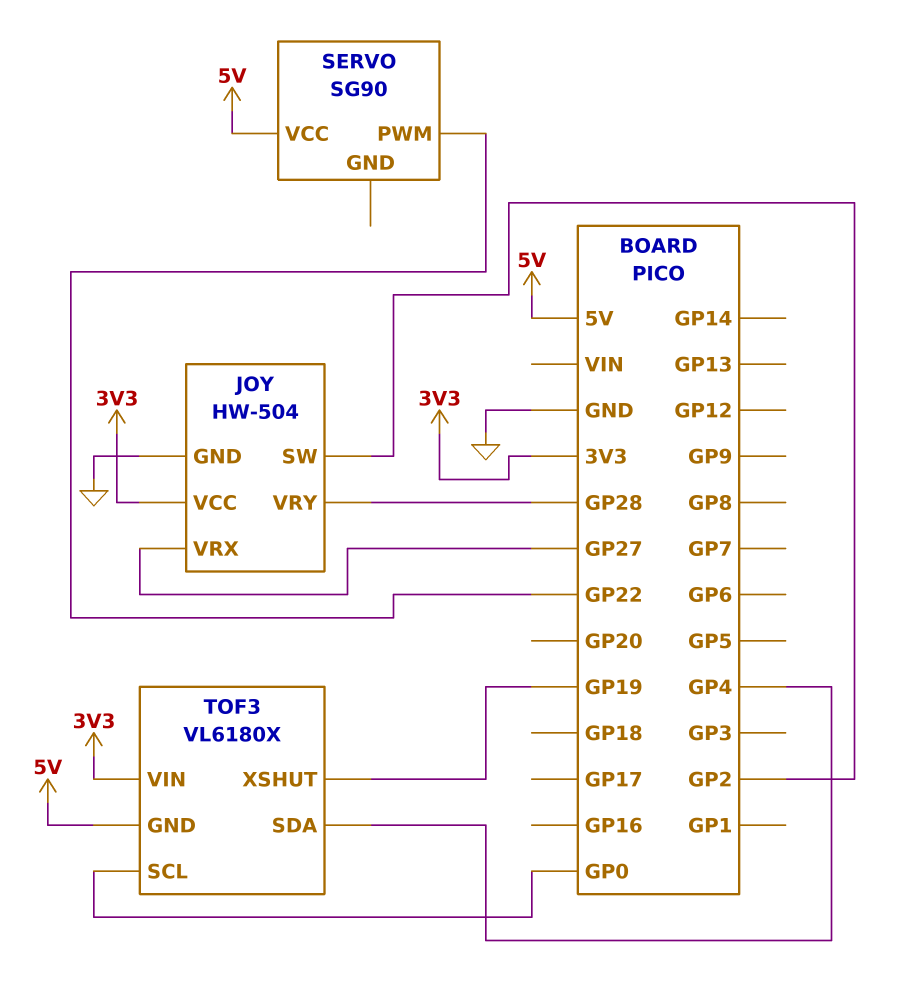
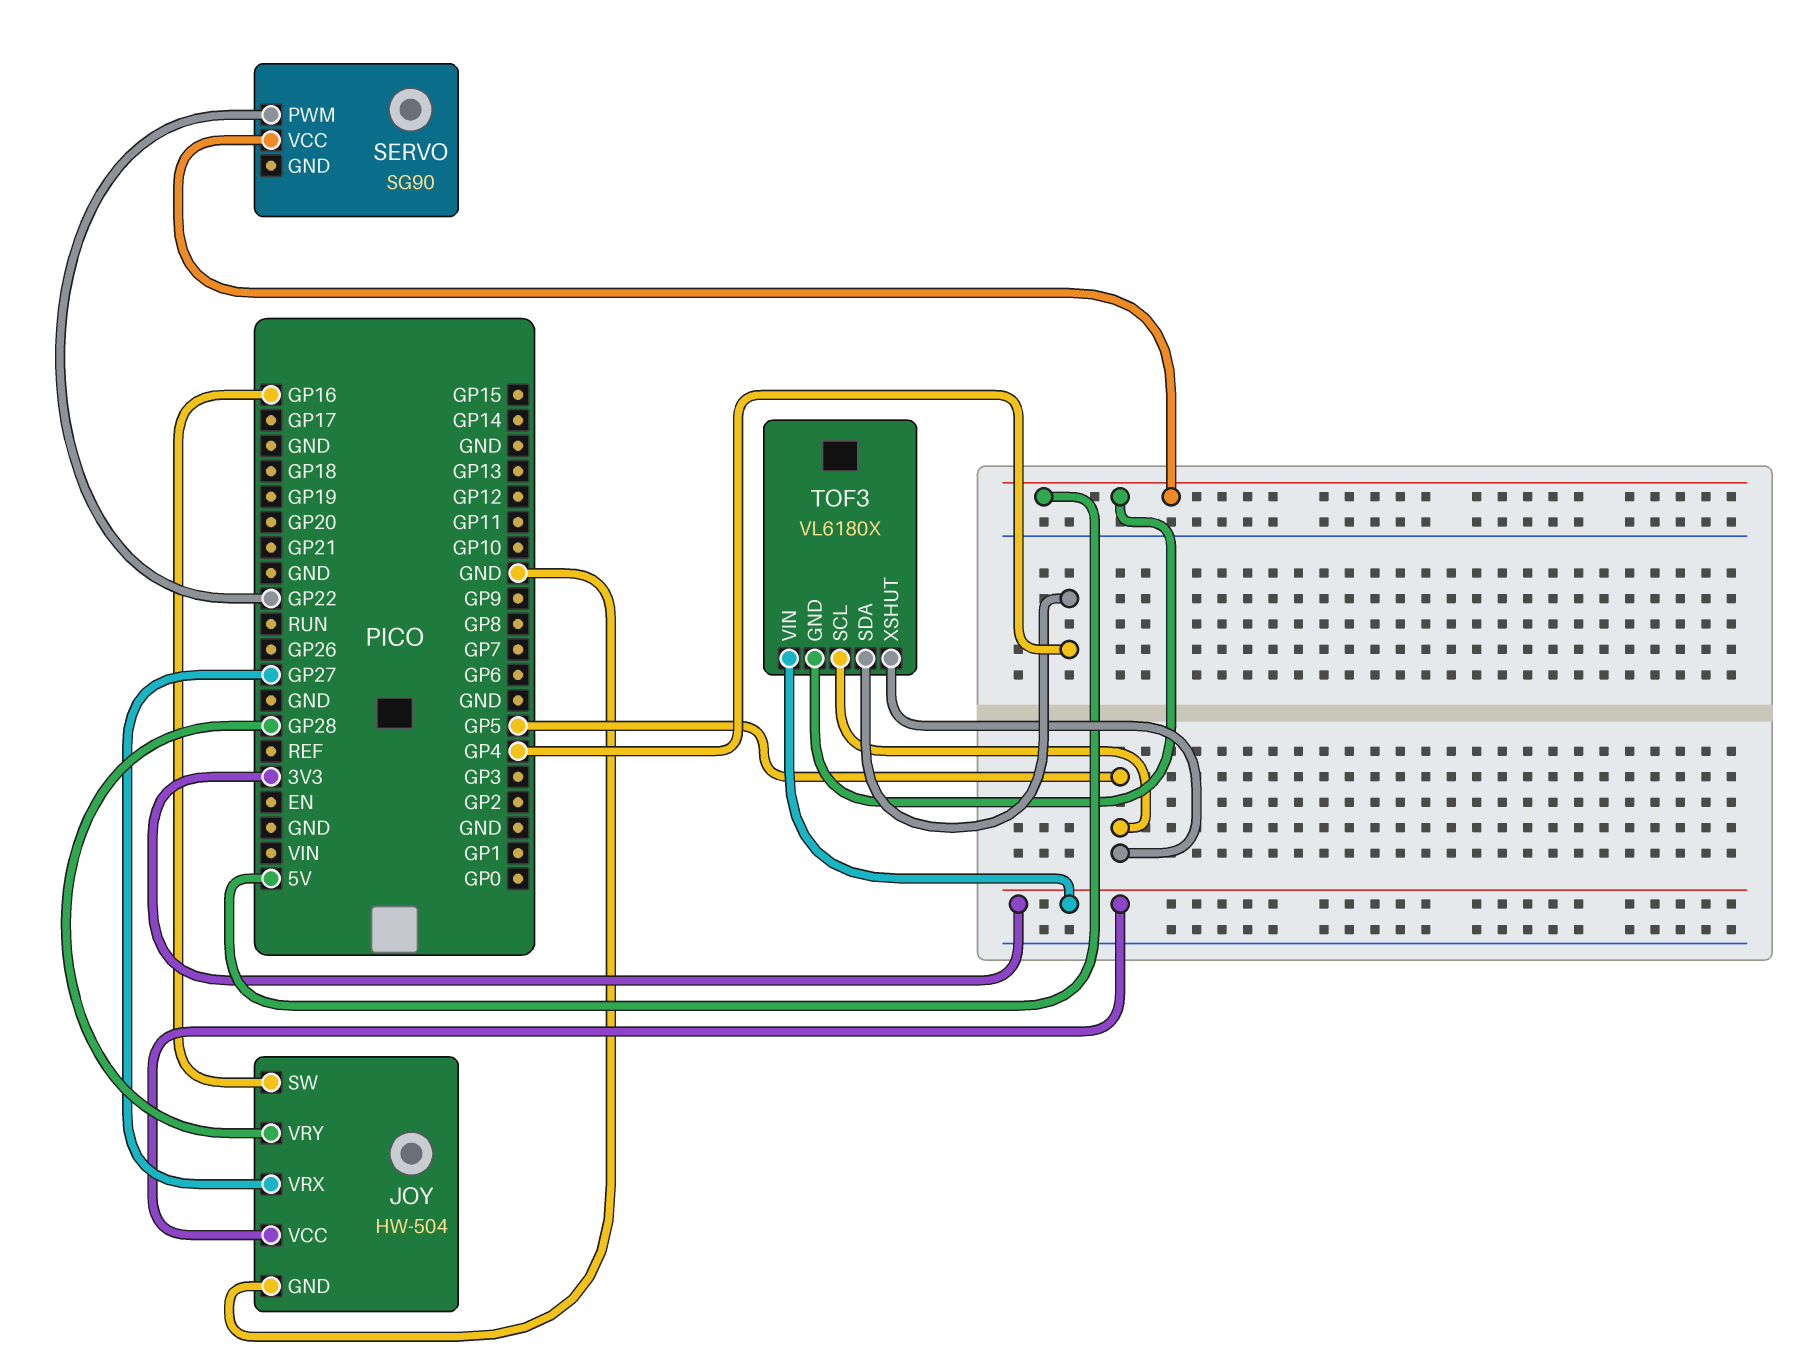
JOY pin SW: GP2 -> GP16
TOF3 pin SCL: GP0 -> GP5
TOF3 pin XSHUT: GP19 -> GP5

